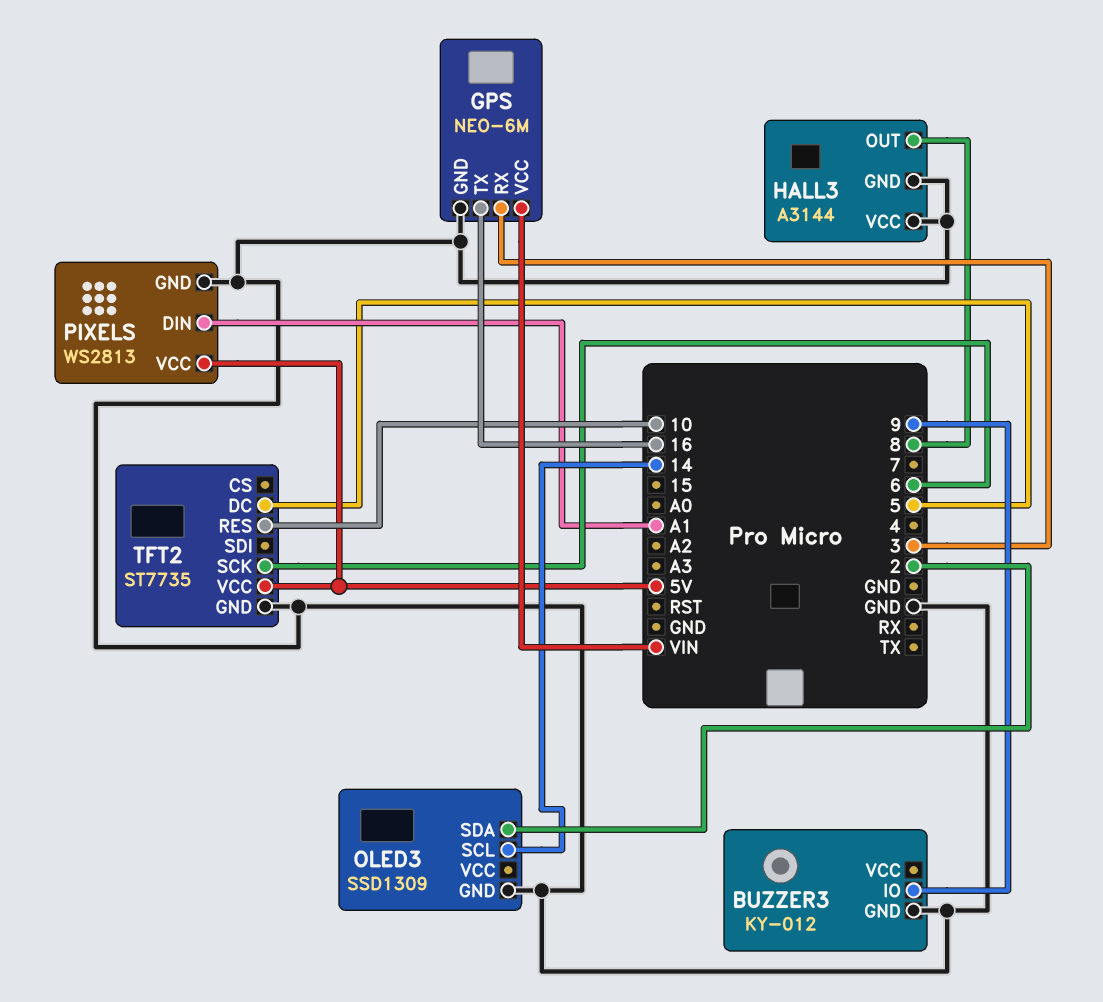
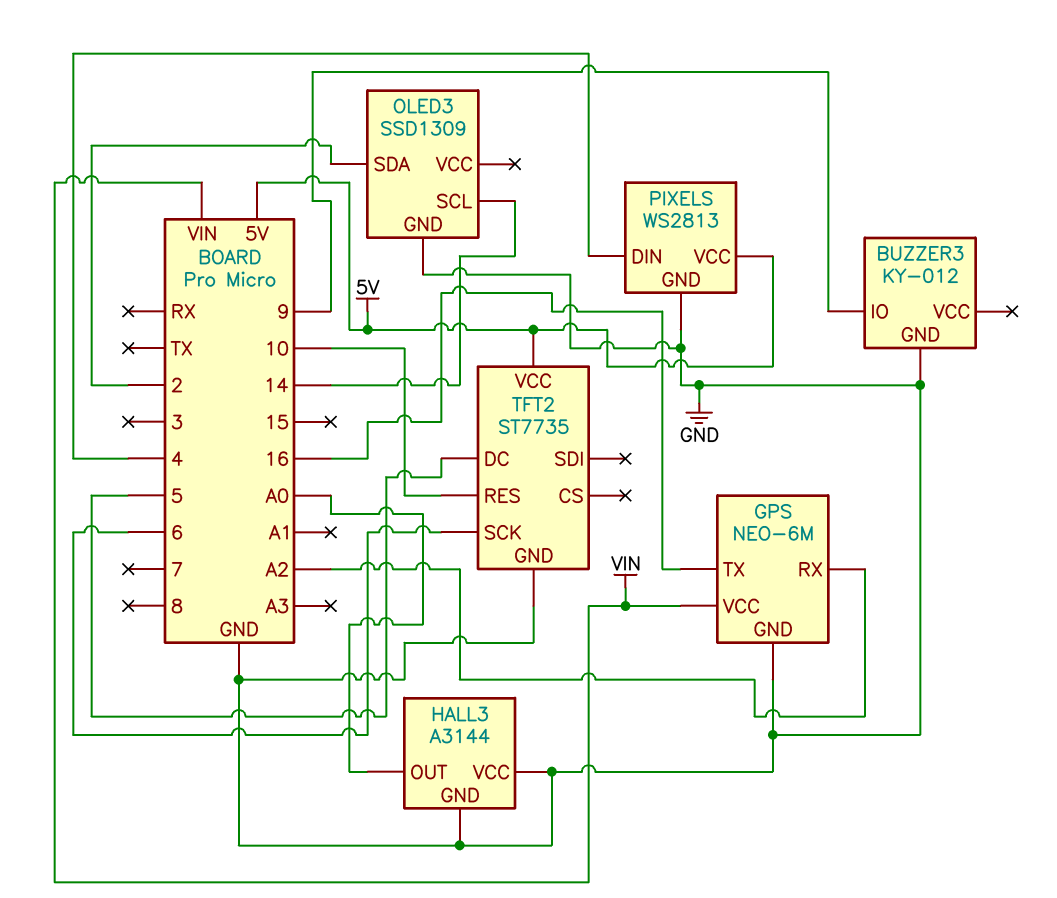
GPS pin RX: 3 -> A2
HALL3 pin OUT: 8 -> A0
PIXELS pin DIN: A1 -> 4

